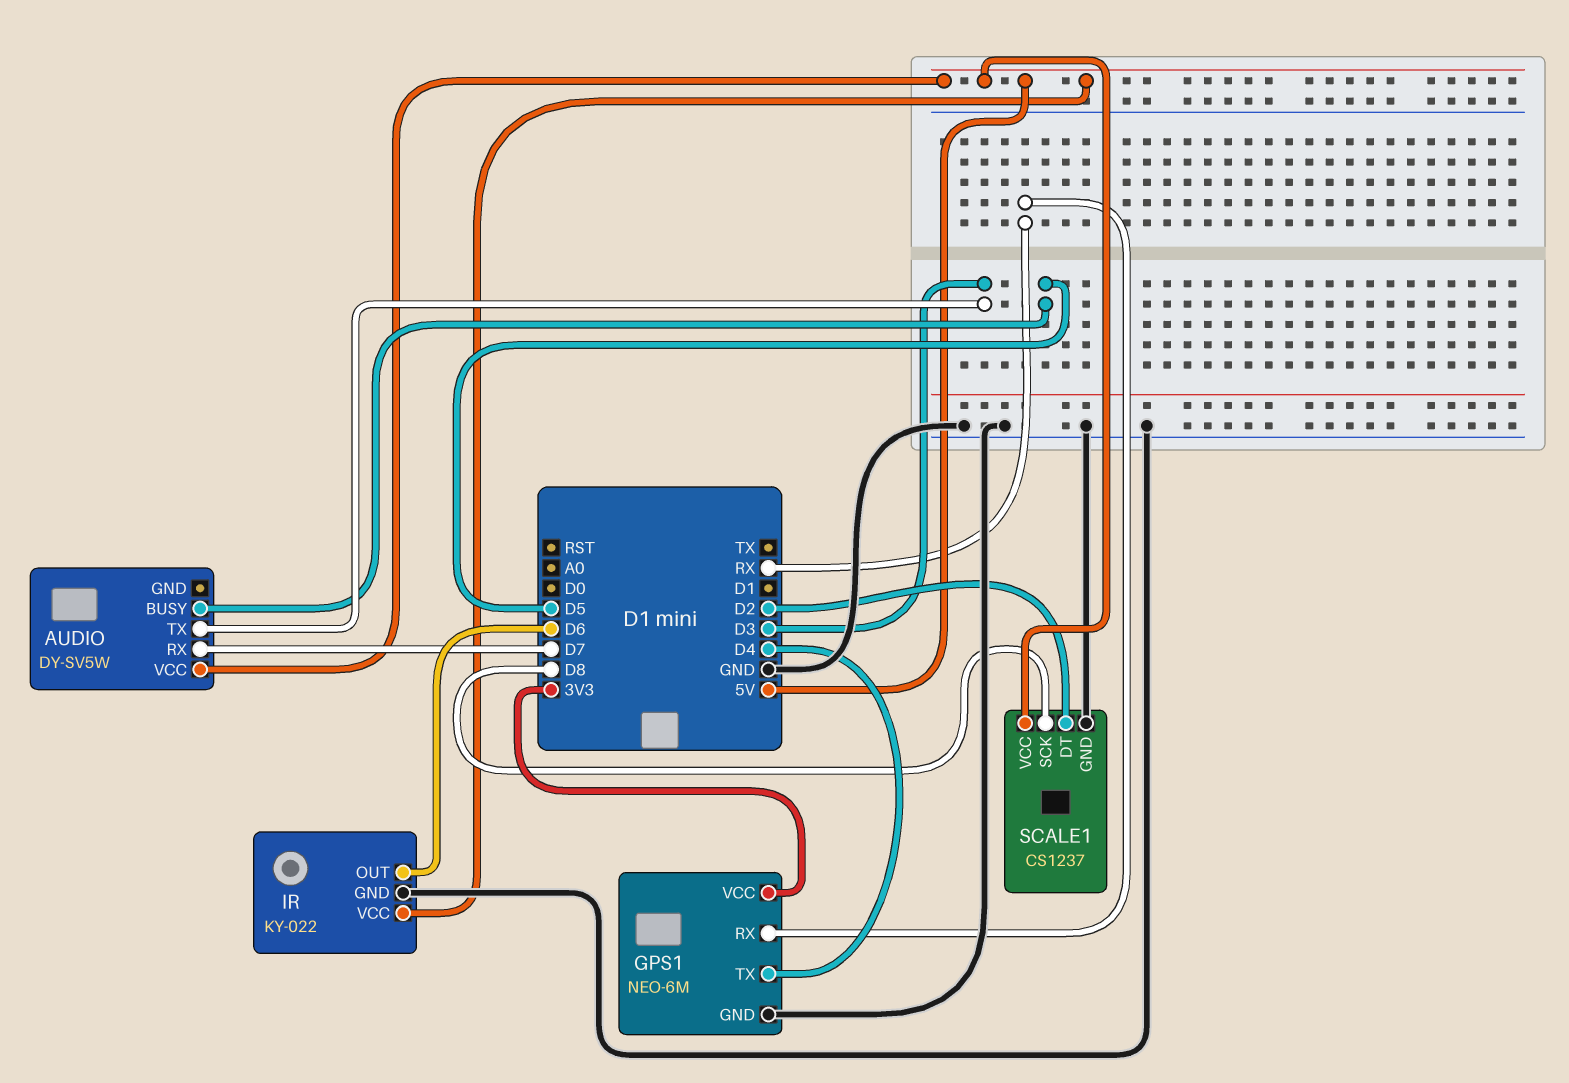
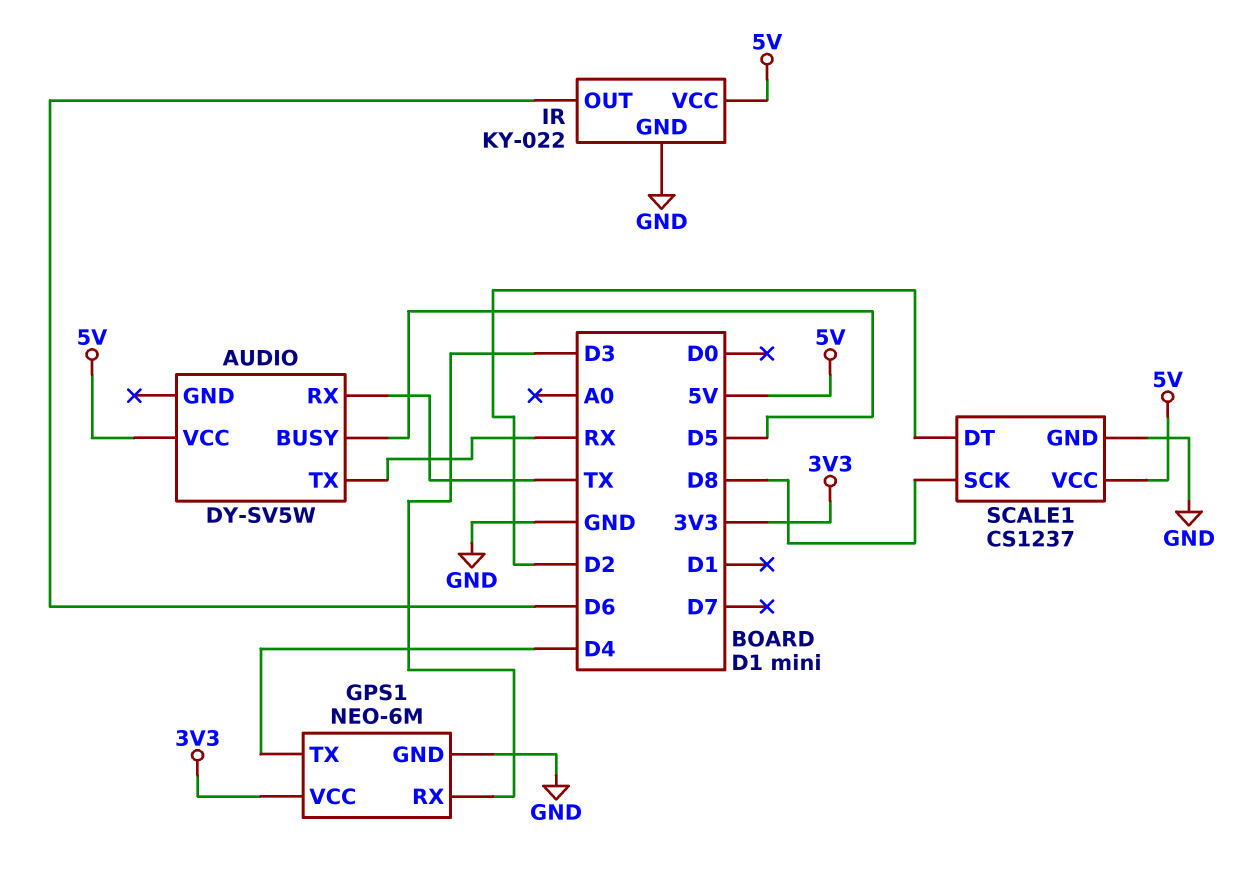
AUDIO pin RX: D7 -> TX
AUDIO pin TX: D3 -> RX
GPS1 pin RX: RX -> D3

